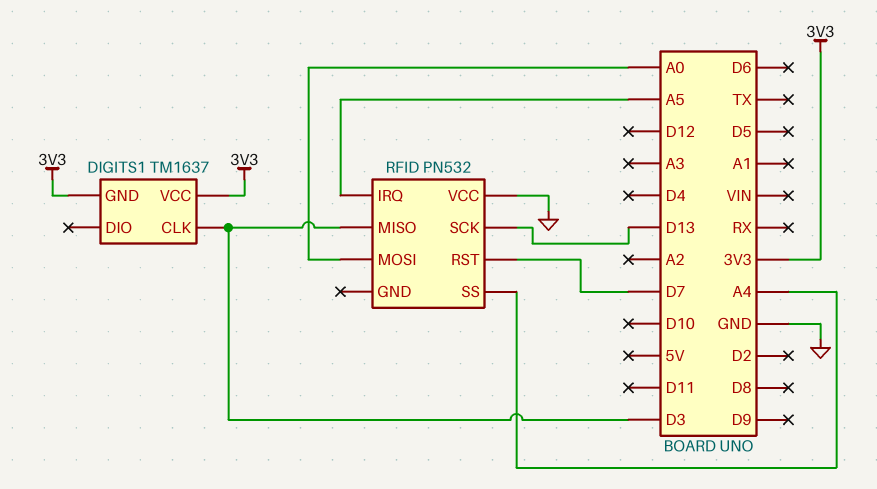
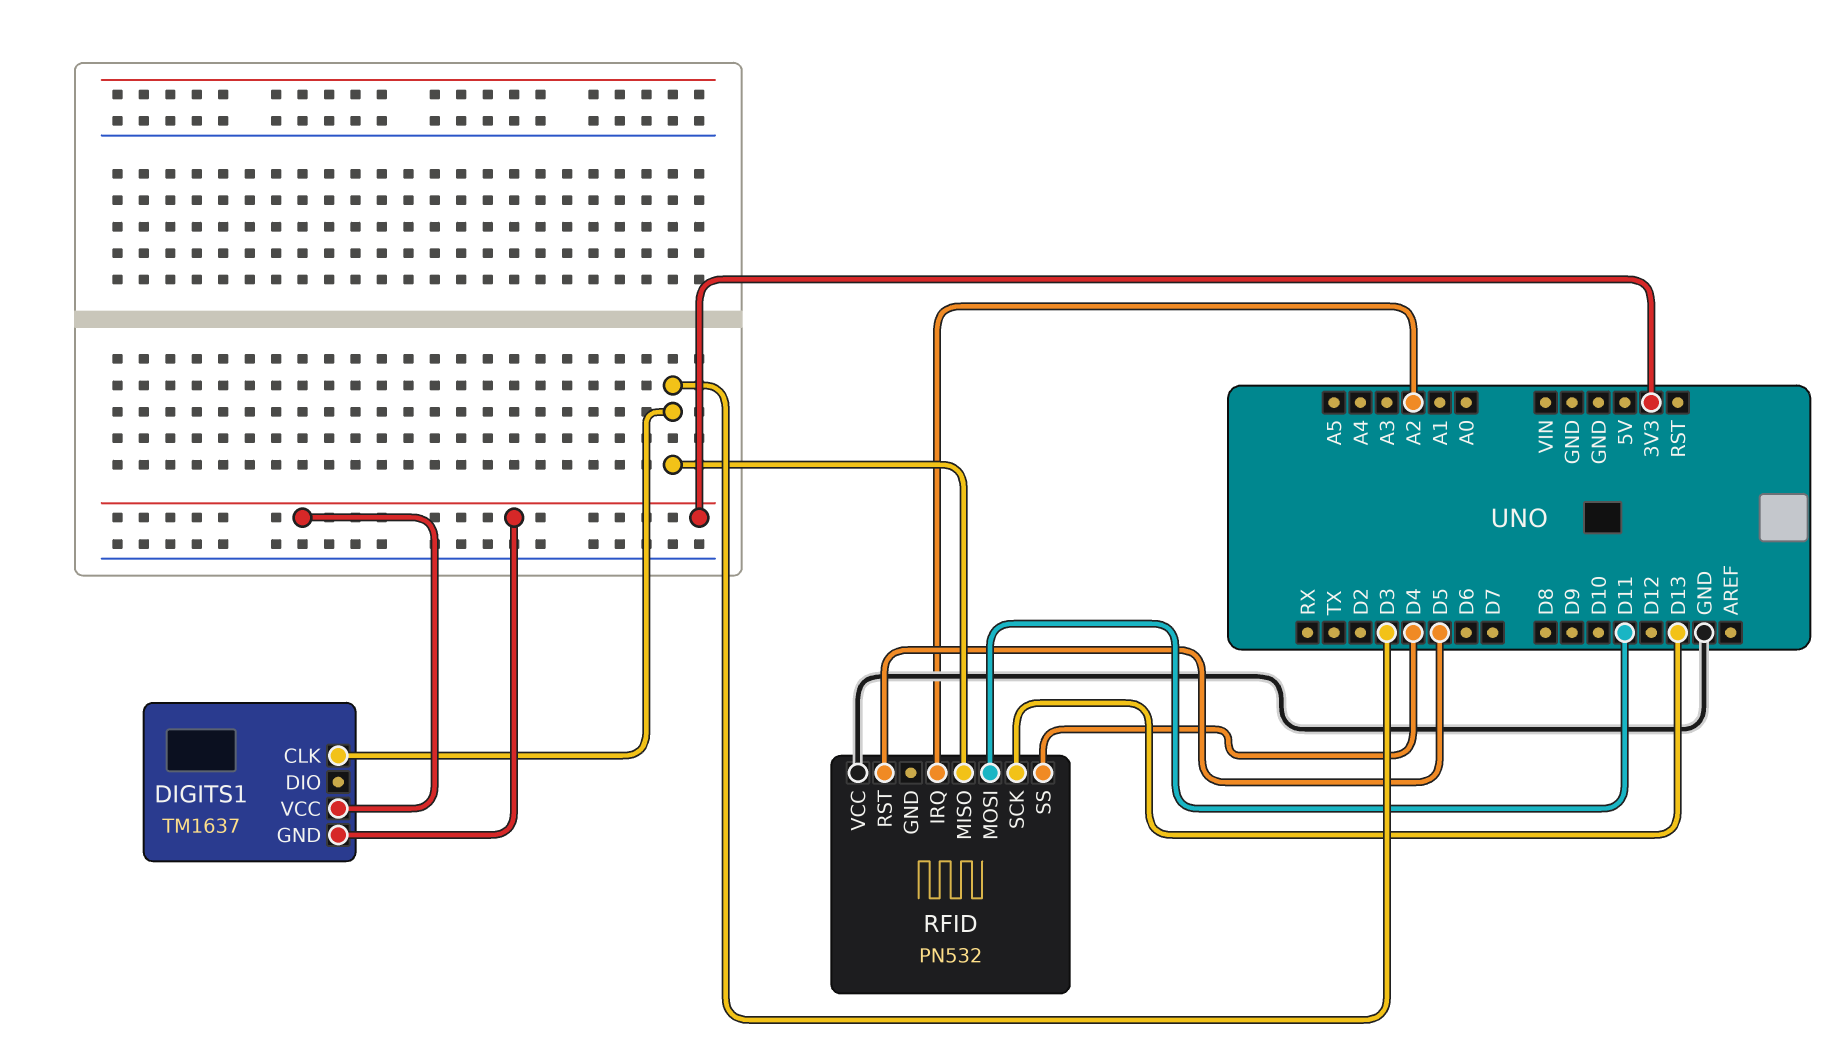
RFID pin IRQ: A5 -> A2
RFID pin MOSI: A0 -> D11
RFID pin RST: D7 -> D5
RFID pin SS: A4 -> D4

